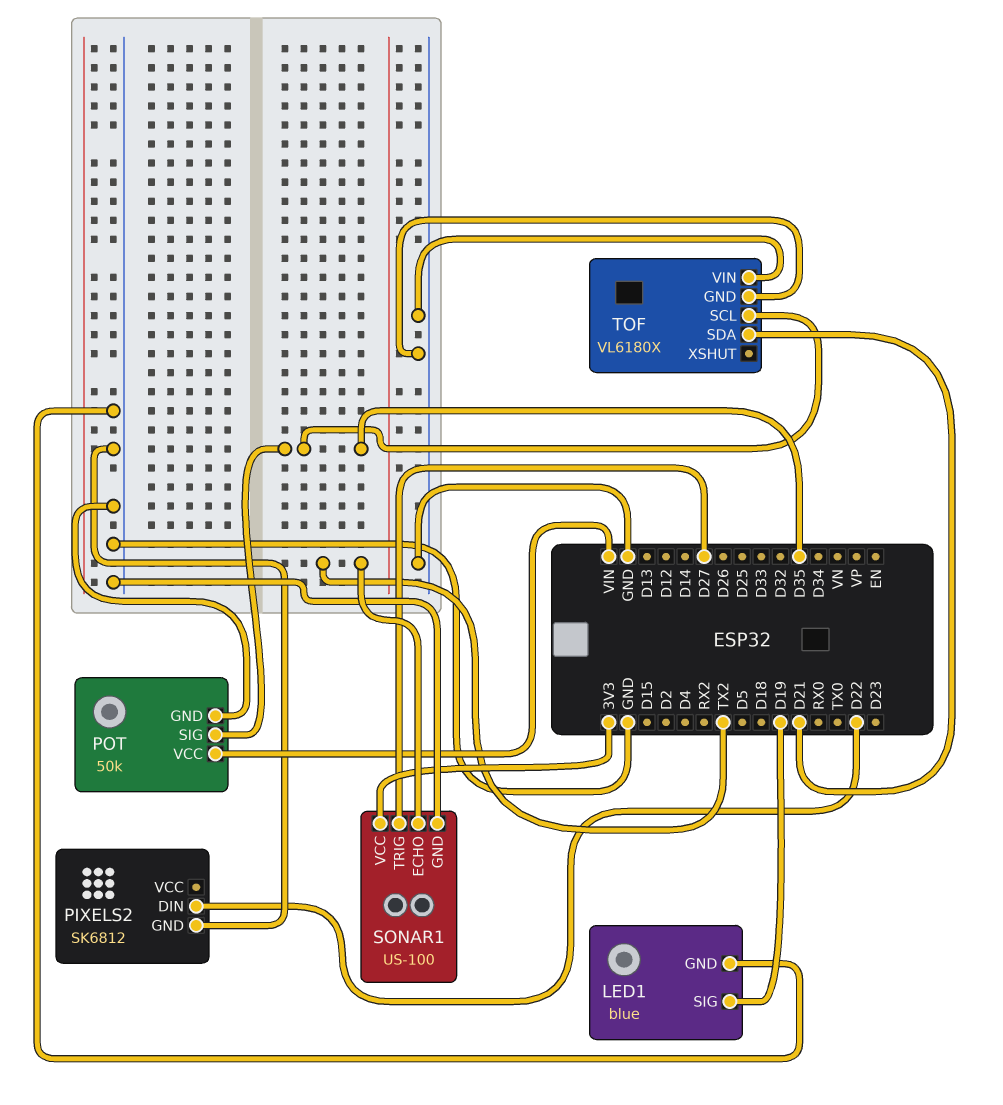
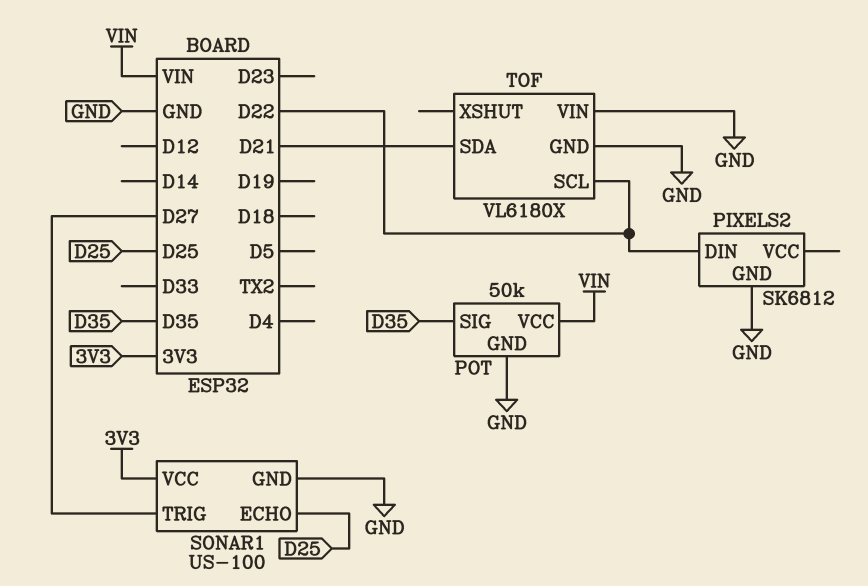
LED1: blue -> none
LED1 pin GND: GND -> none
LED1 pin SIG: D19 -> none
SONAR1 pin ECHO: TX2 -> D25
TOF pin SCL: D35 -> D22

